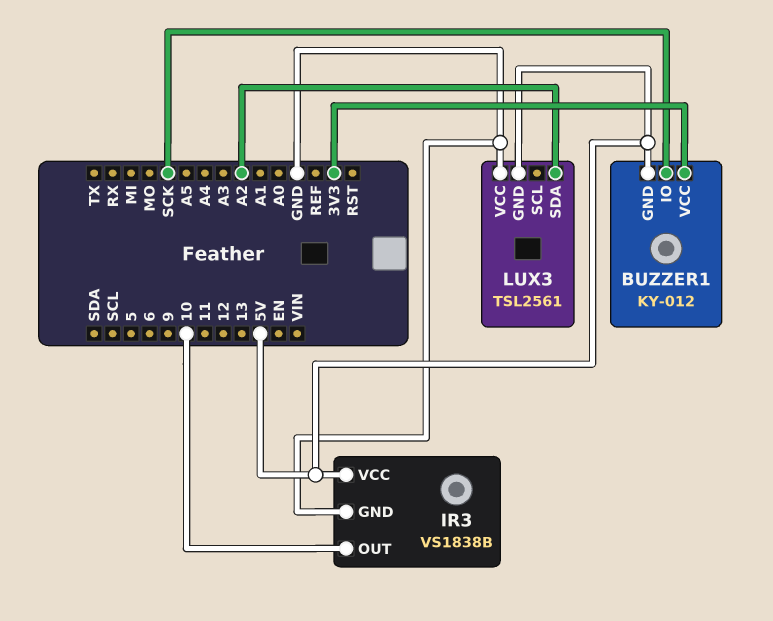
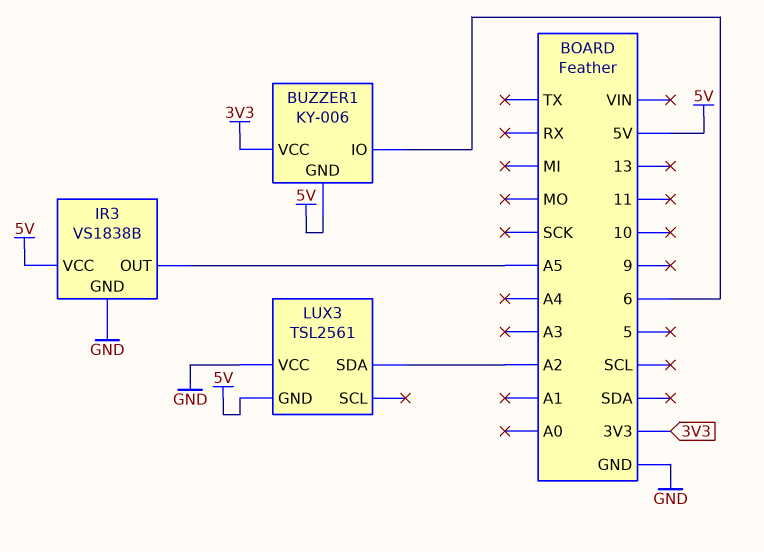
BUZZER1: KY-012 -> KY-006
BUZZER1 pin IO: SCK -> 6
IR3 pin OUT: 10 -> A5

